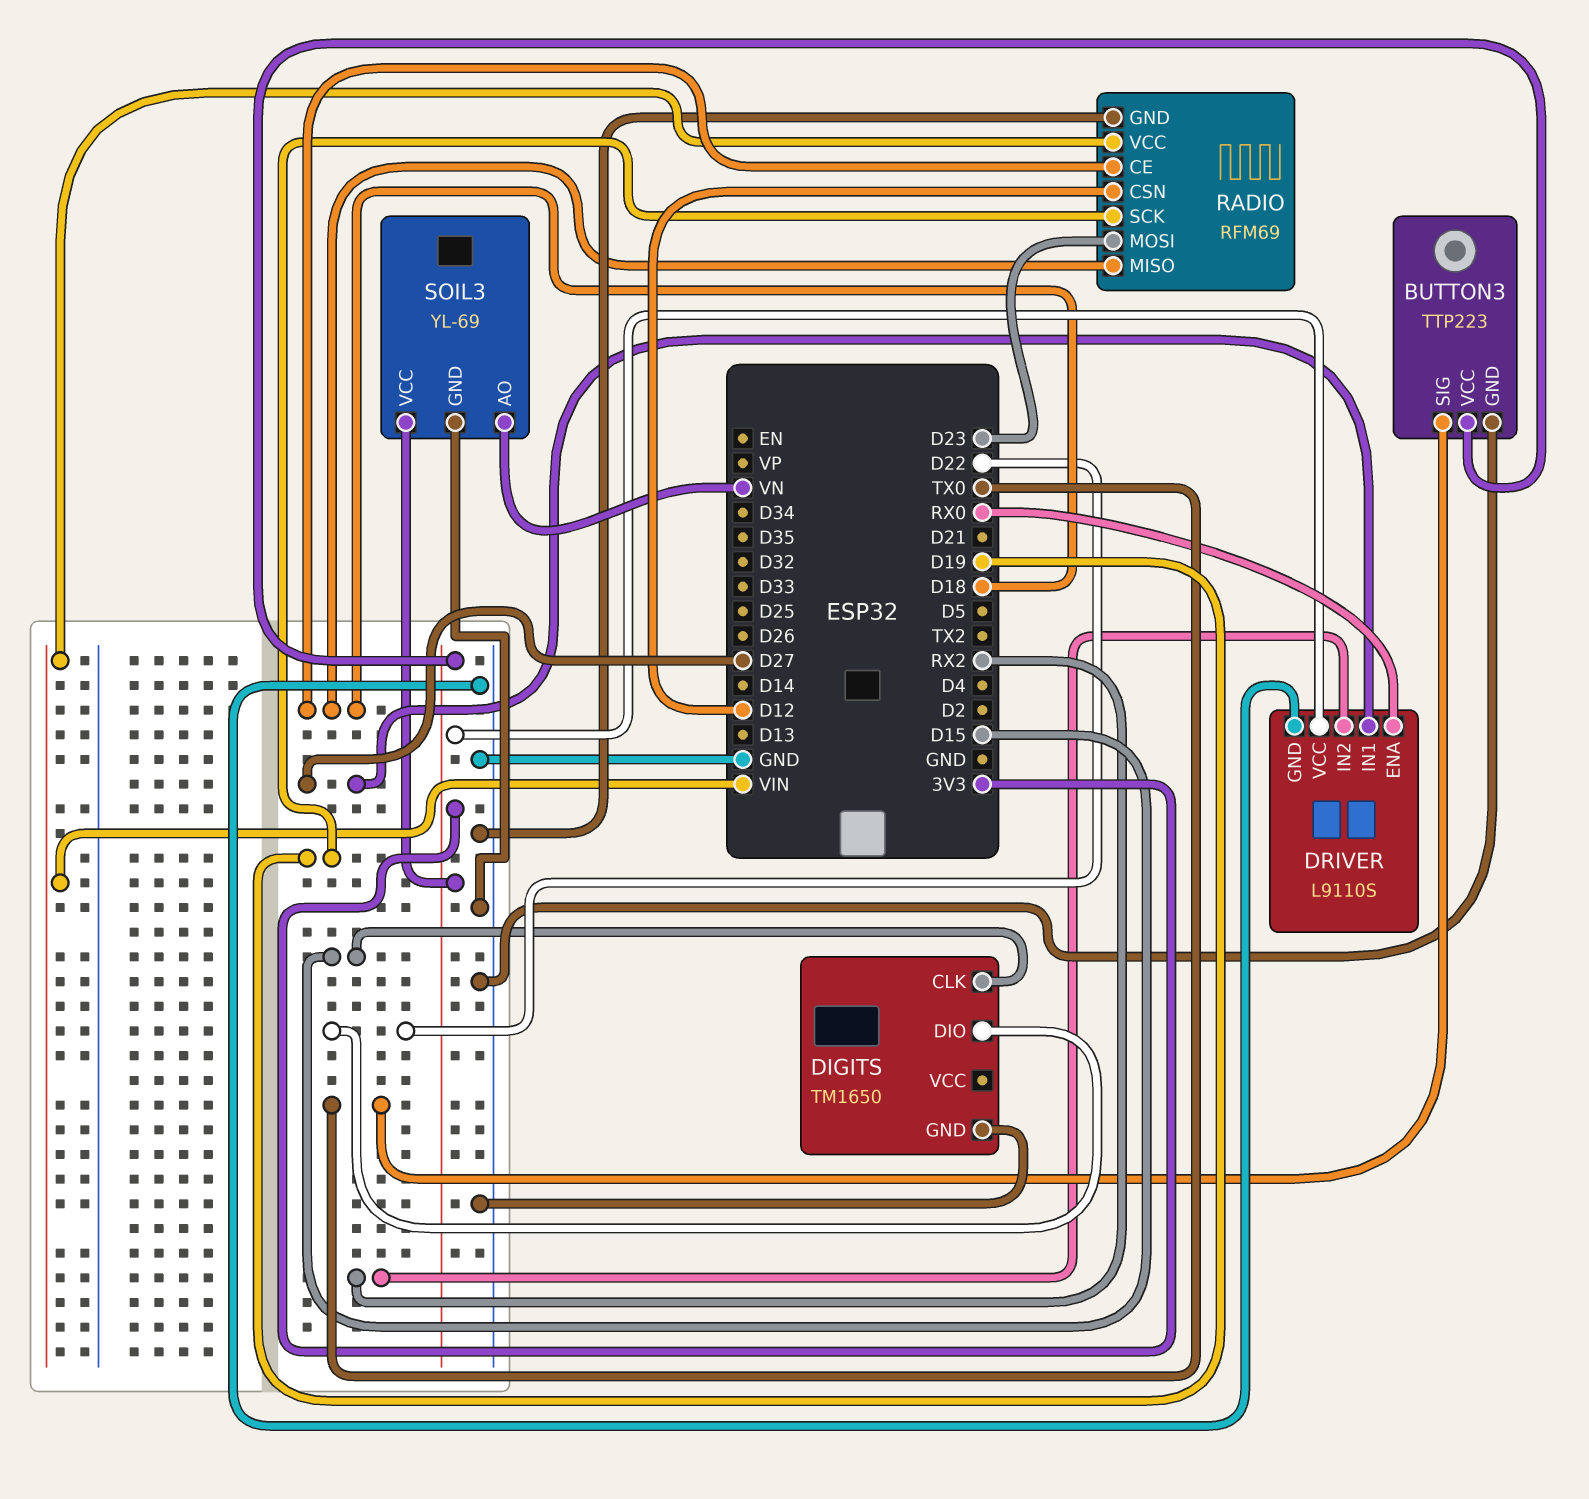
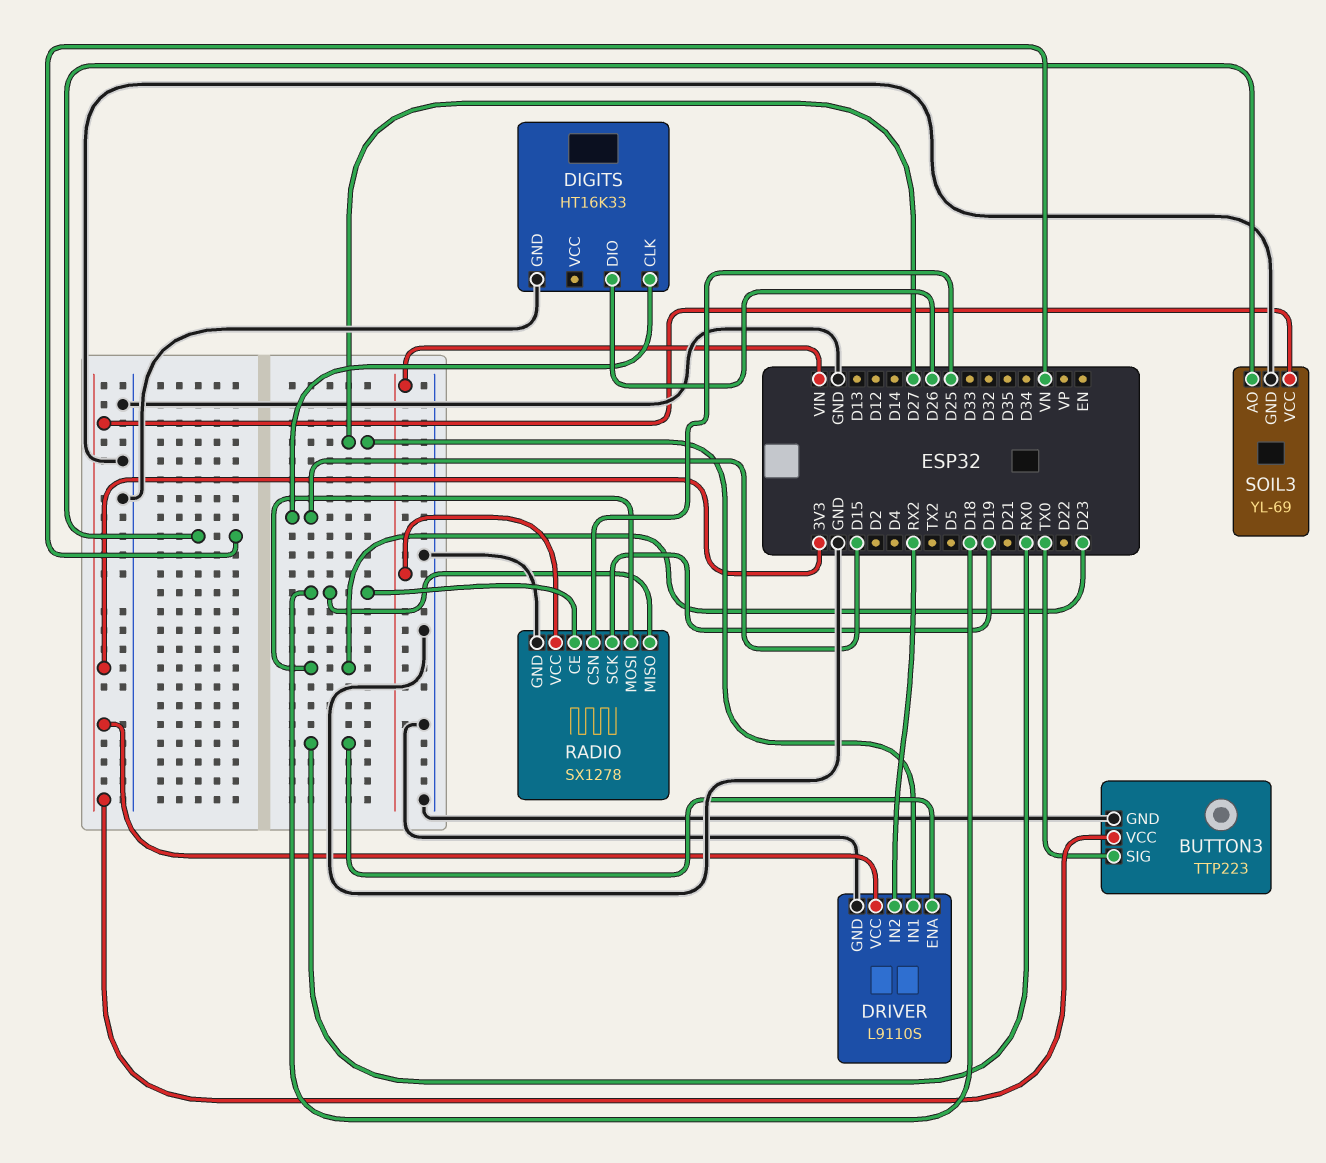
DIGITS: TM1650 -> HT16K33
DIGITS pin DIO: D22 -> D26
RADIO: RFM69 -> SX1278
RADIO pin CSN: D12 -> D25

